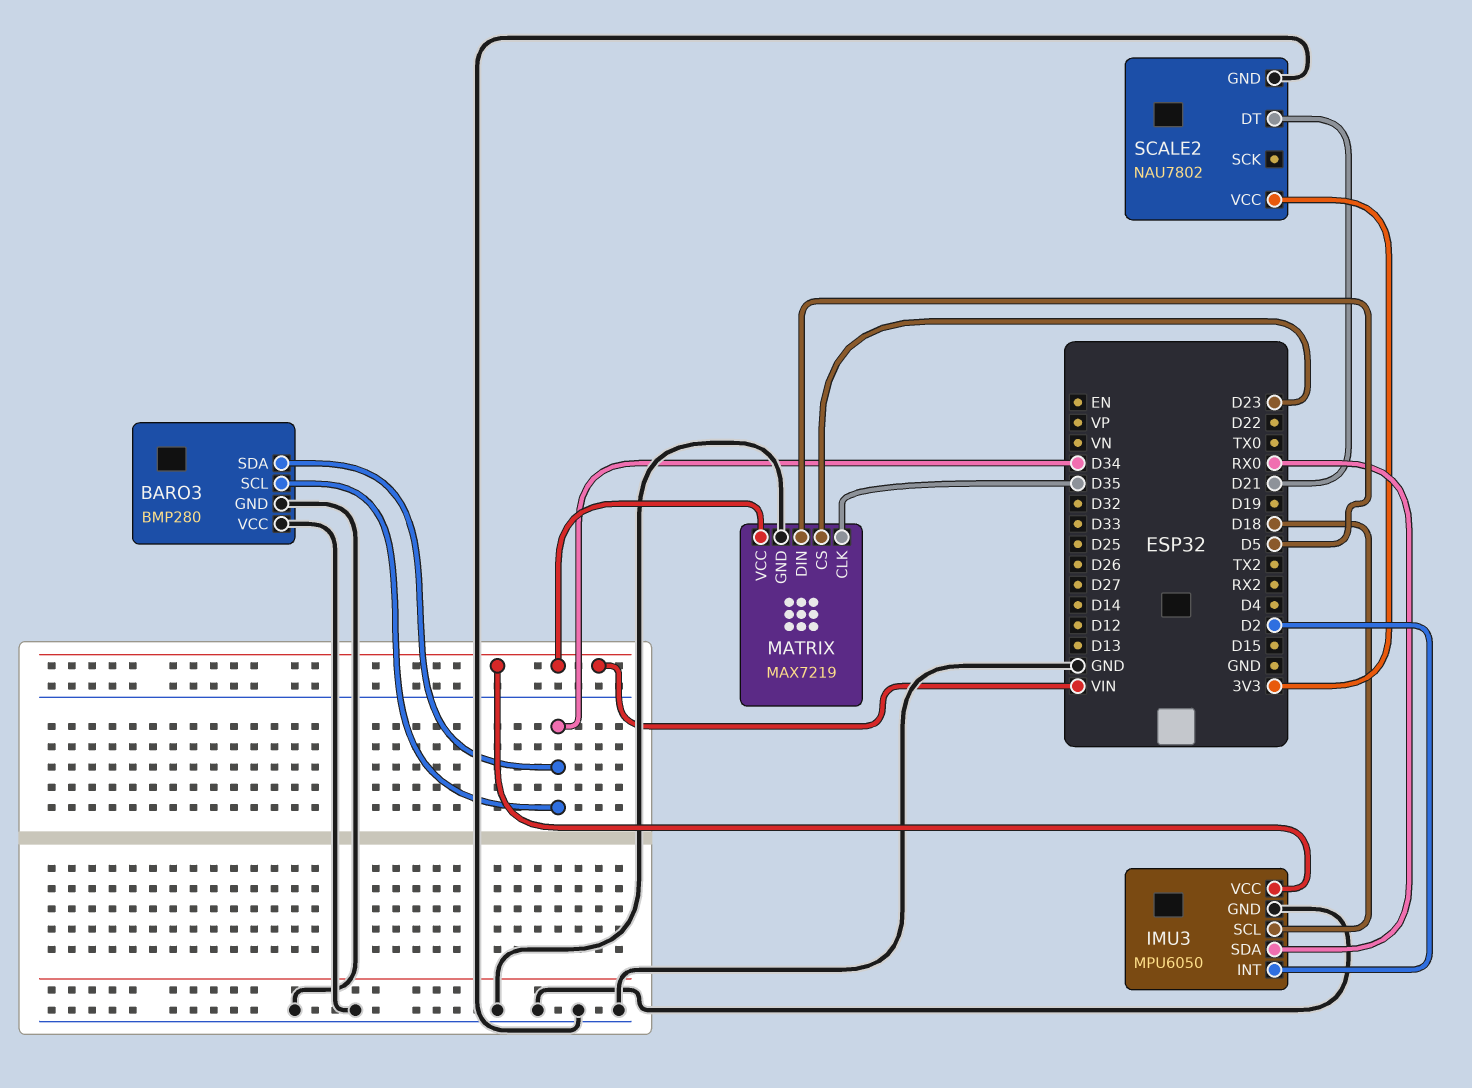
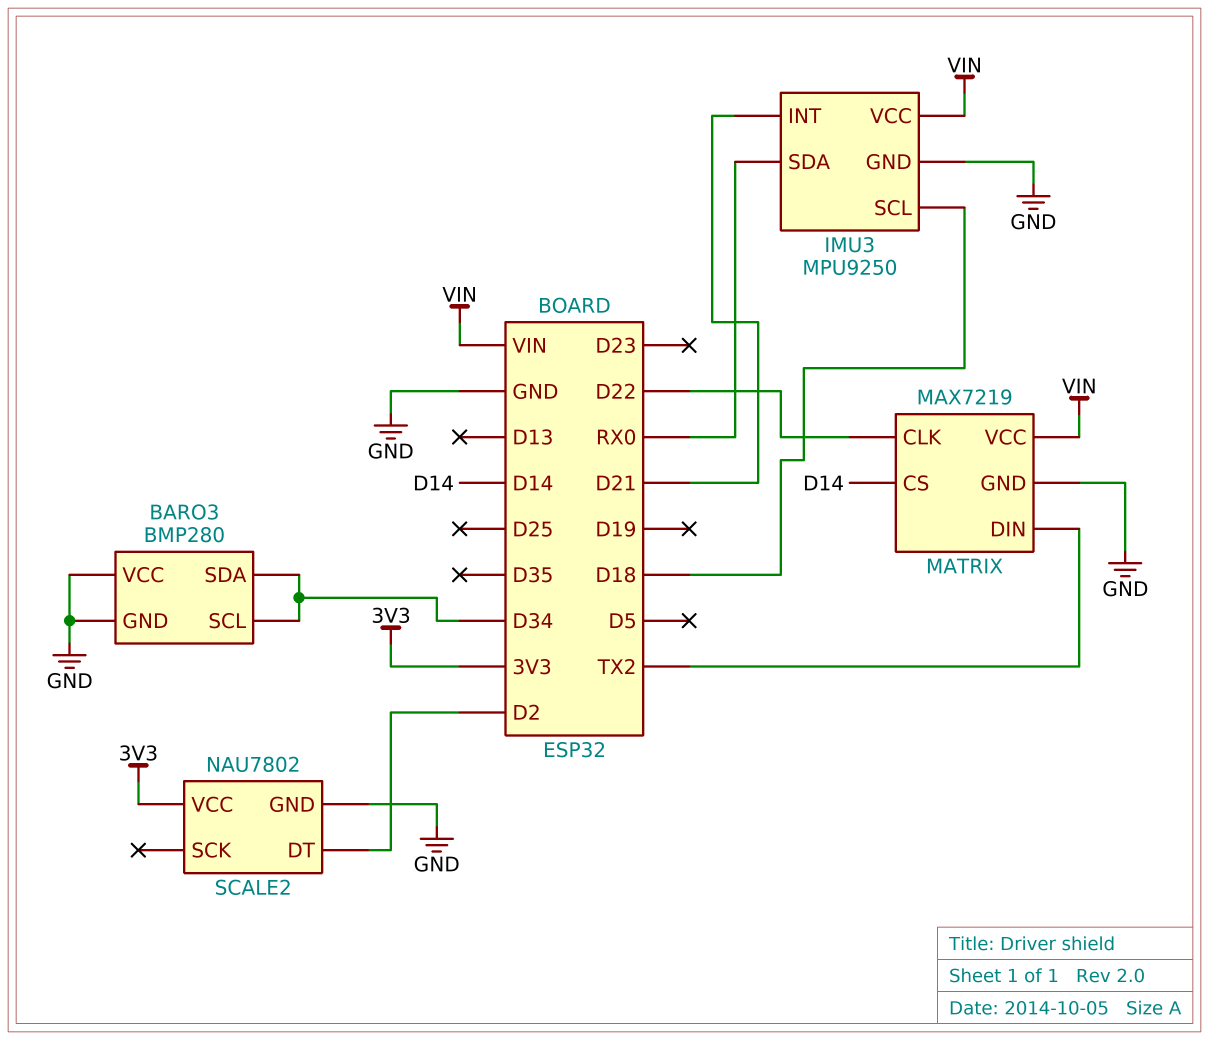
IMU3: MPU6050 -> MPU9250
IMU3 pin INT: D2 -> D21
MATRIX pin CLK: D35 -> D22
MATRIX pin CS: D23 -> D14
MATRIX pin DIN: D5 -> TX2
SCALE2 pin DT: D21 -> D2

